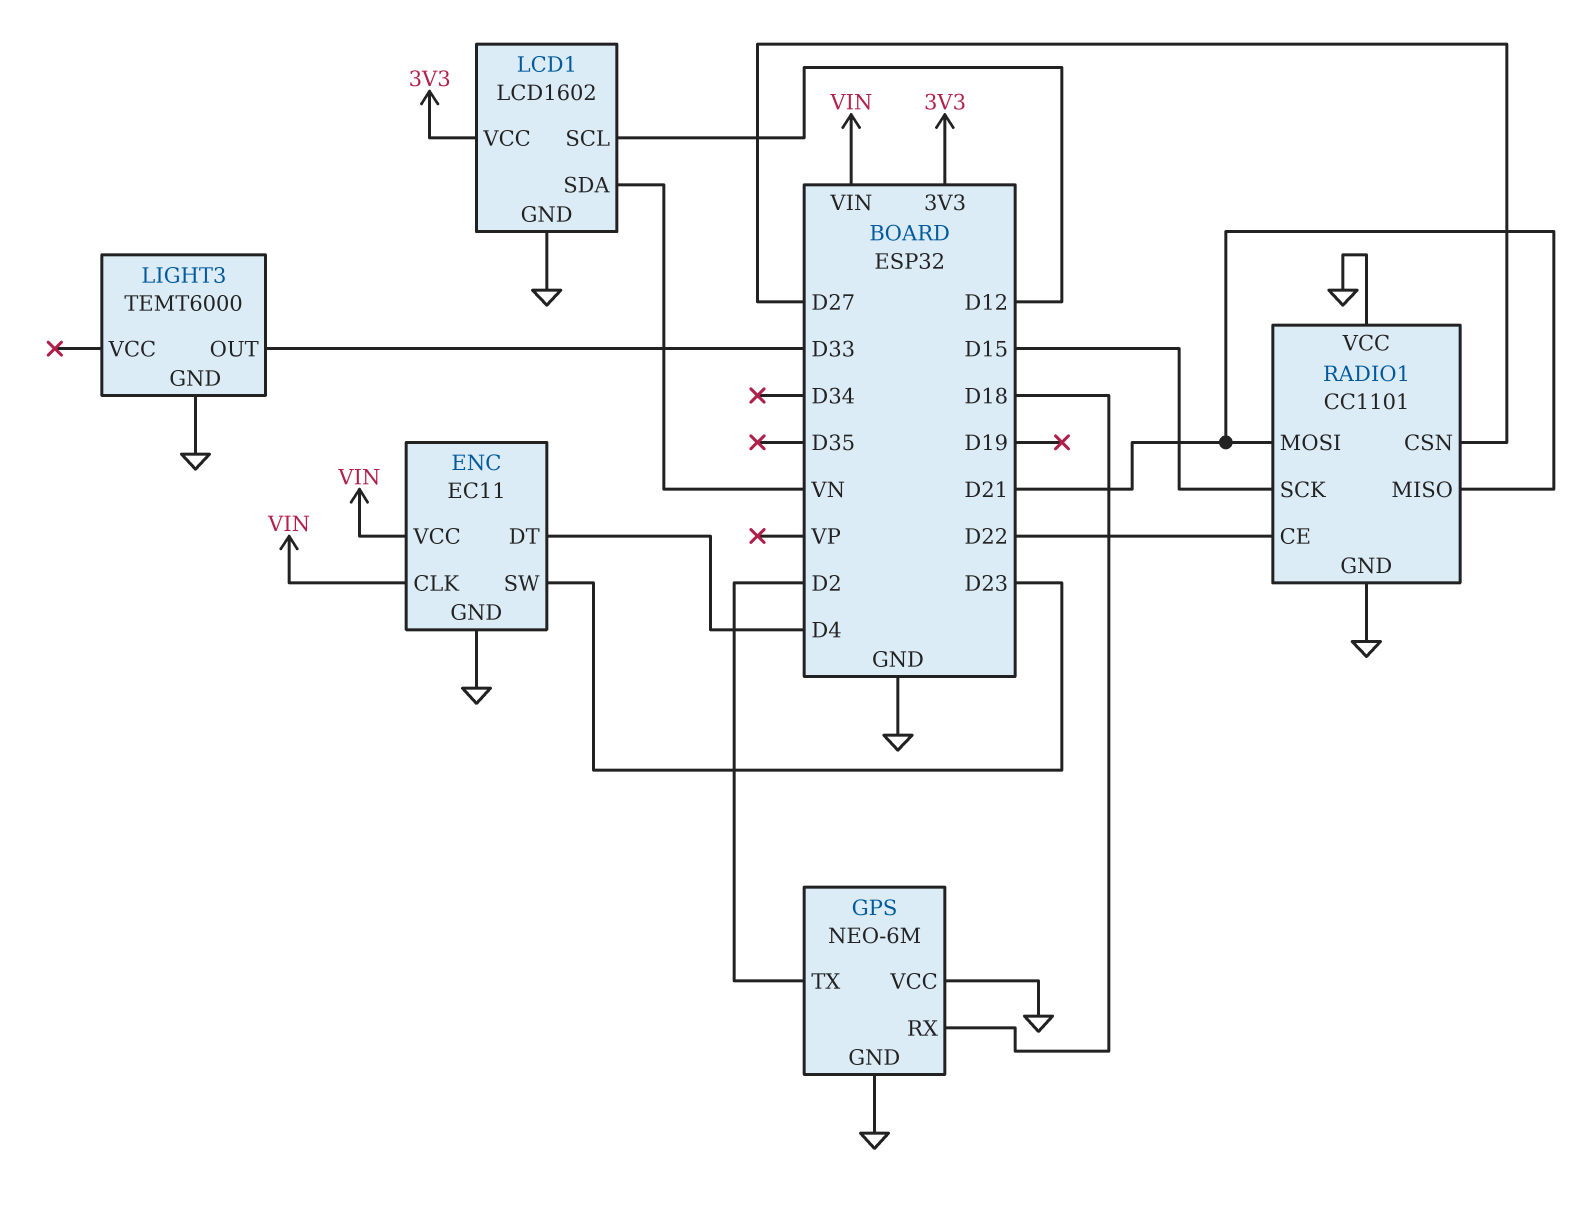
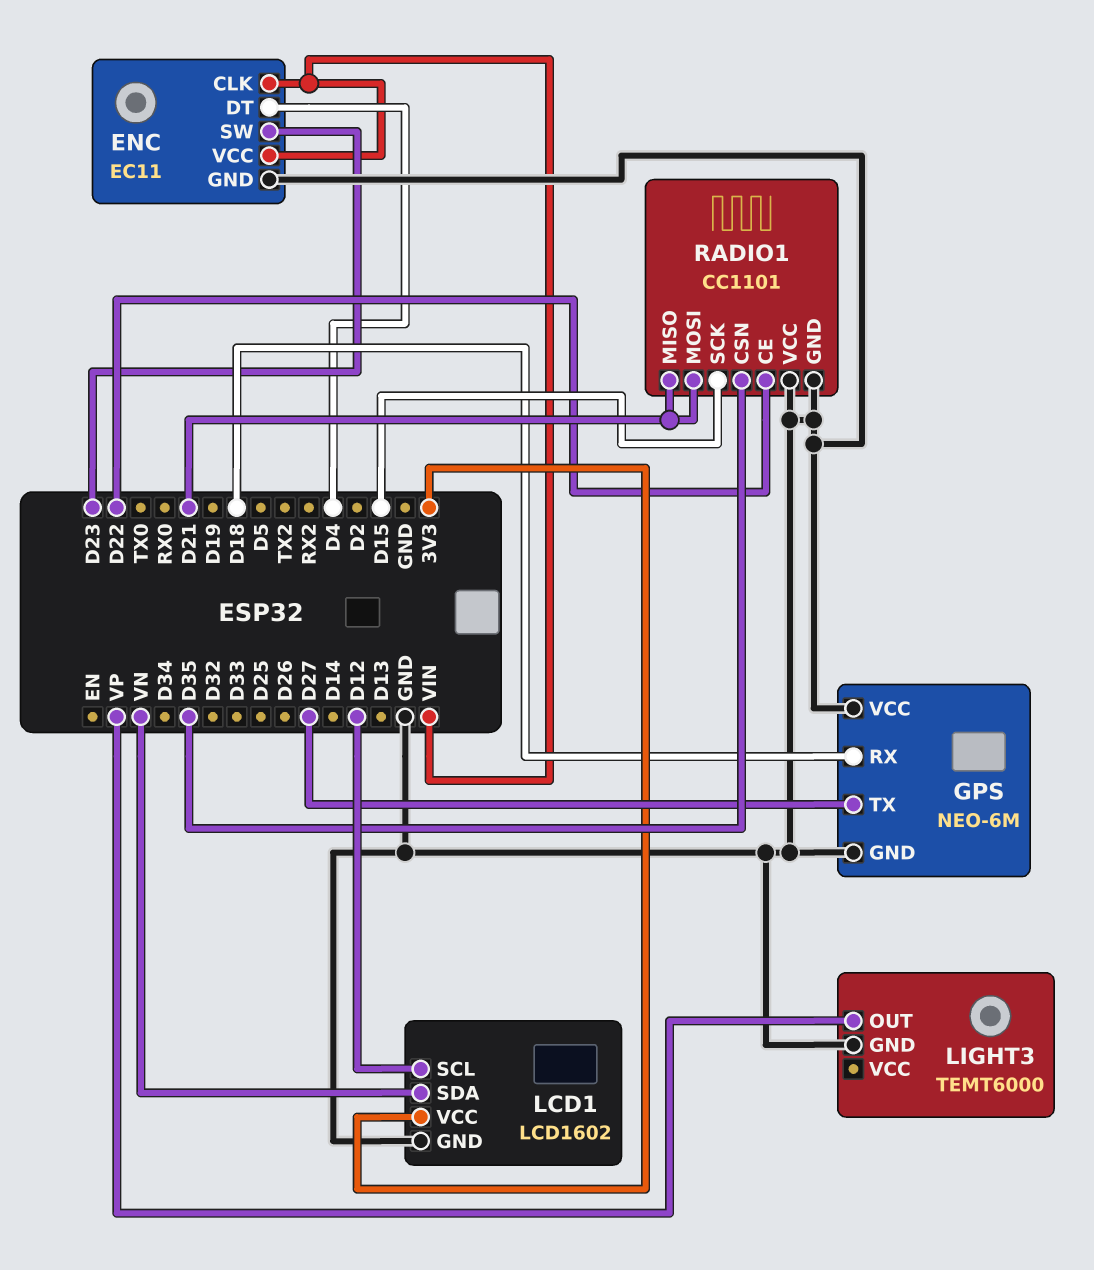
GPS pin TX: D2 -> D27
LIGHT3 pin OUT: D33 -> VP
RADIO1 pin CSN: D27 -> D35

